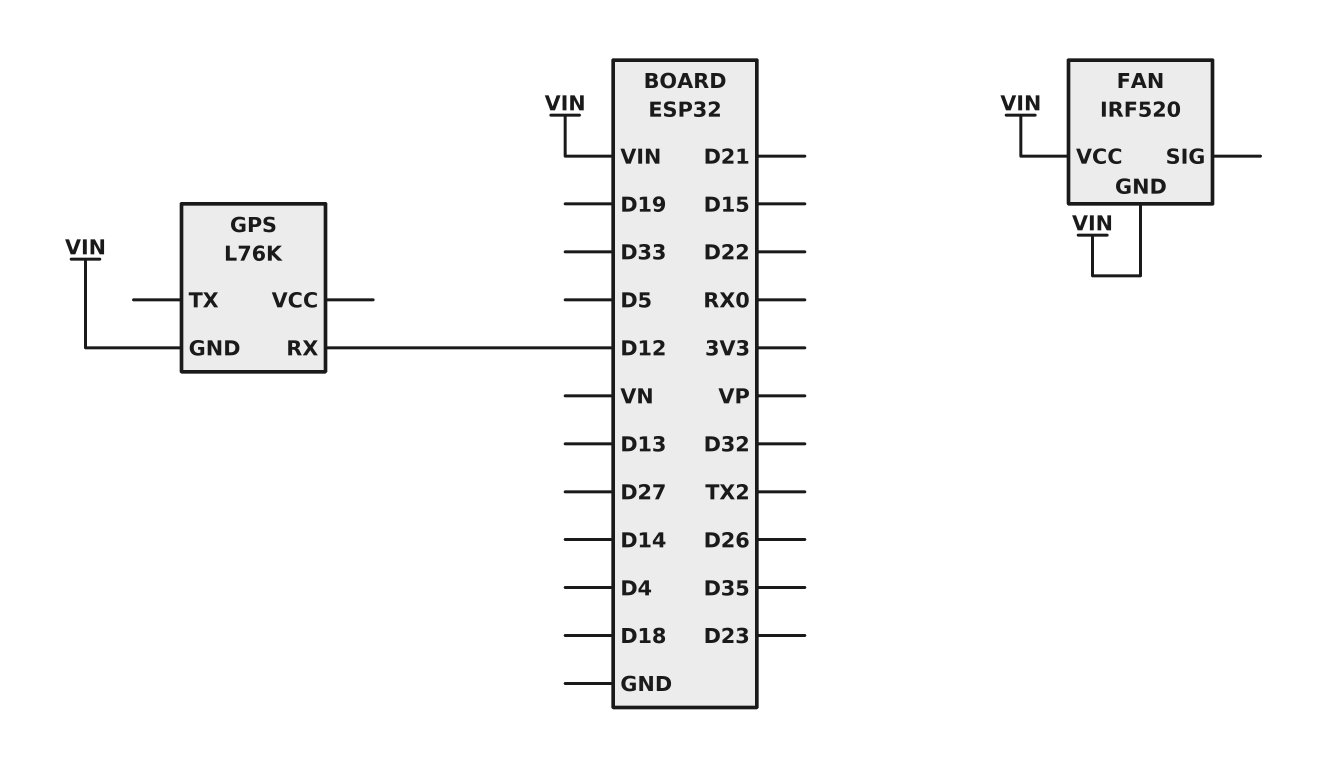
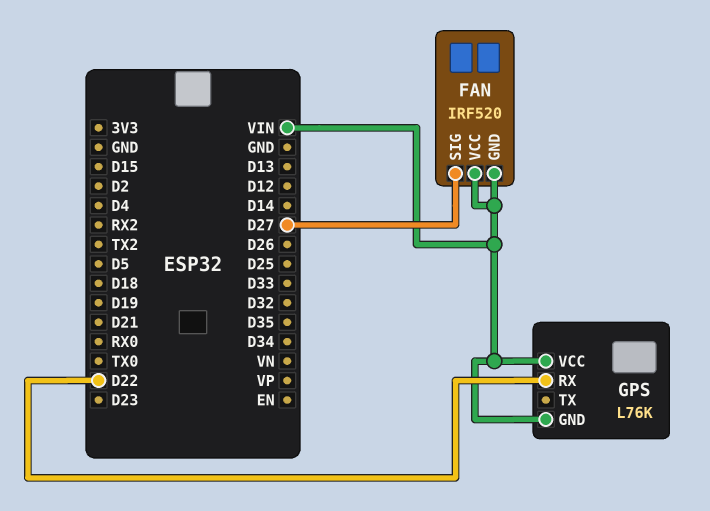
FAN pin SIG: none -> D27
GPS pin RX: D12 -> D22
GPS pin VCC: none -> VIN

